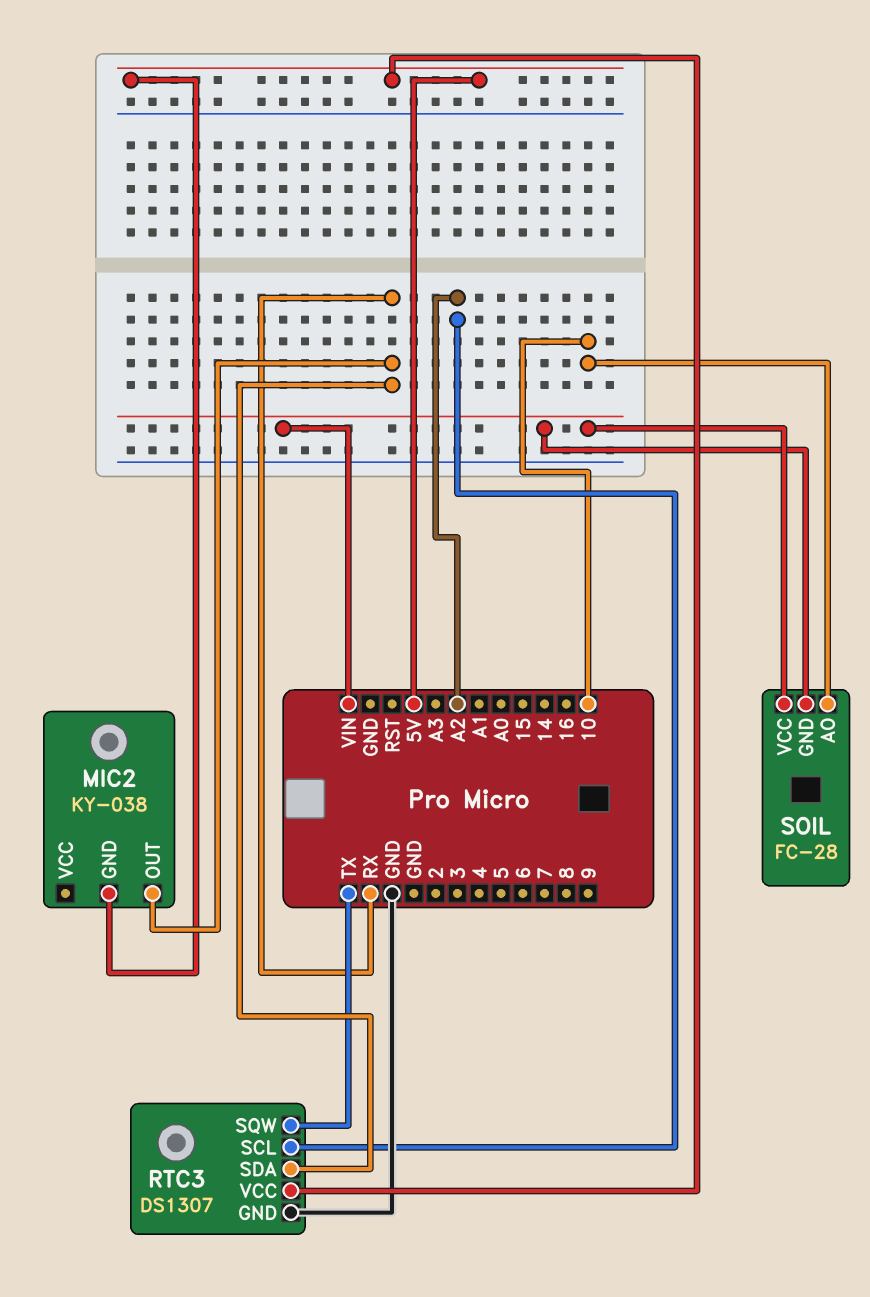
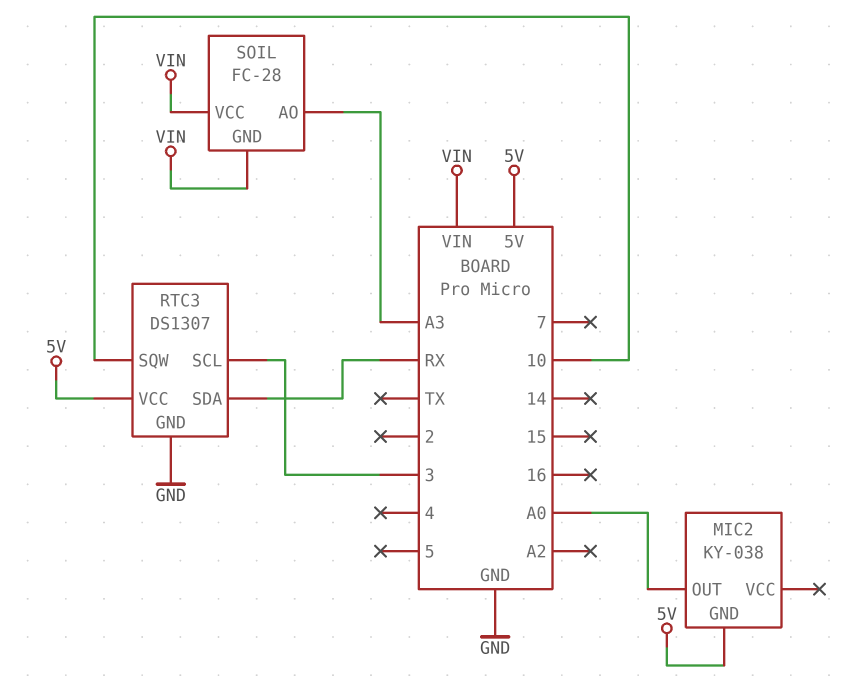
MIC2 pin OUT: RX -> A0
RTC3 pin SCL: A2 -> 3
RTC3 pin SQW: TX -> 10
SOIL pin AO: 10 -> A3

